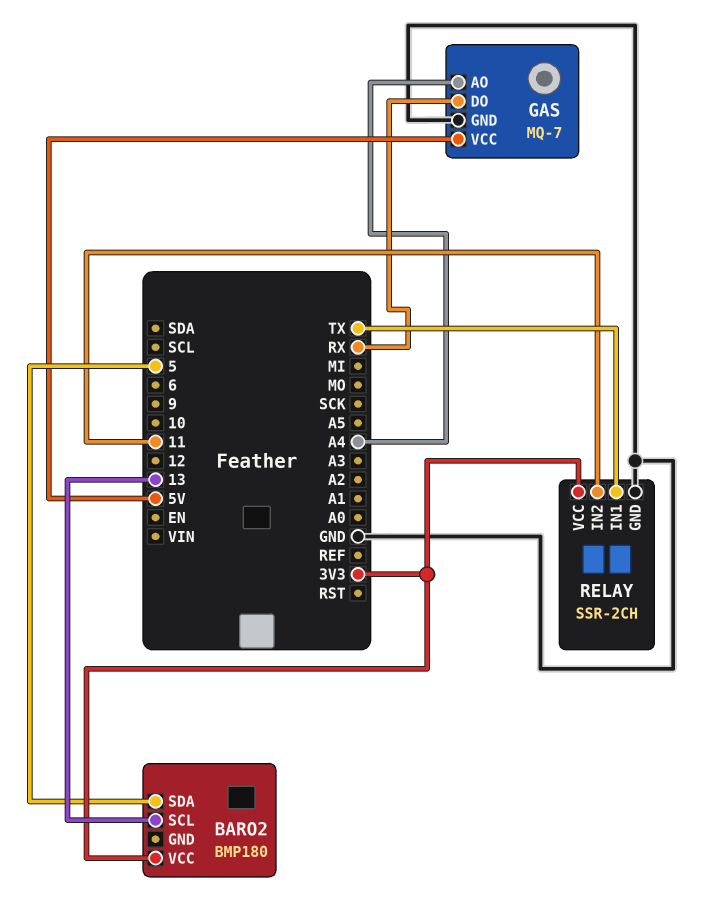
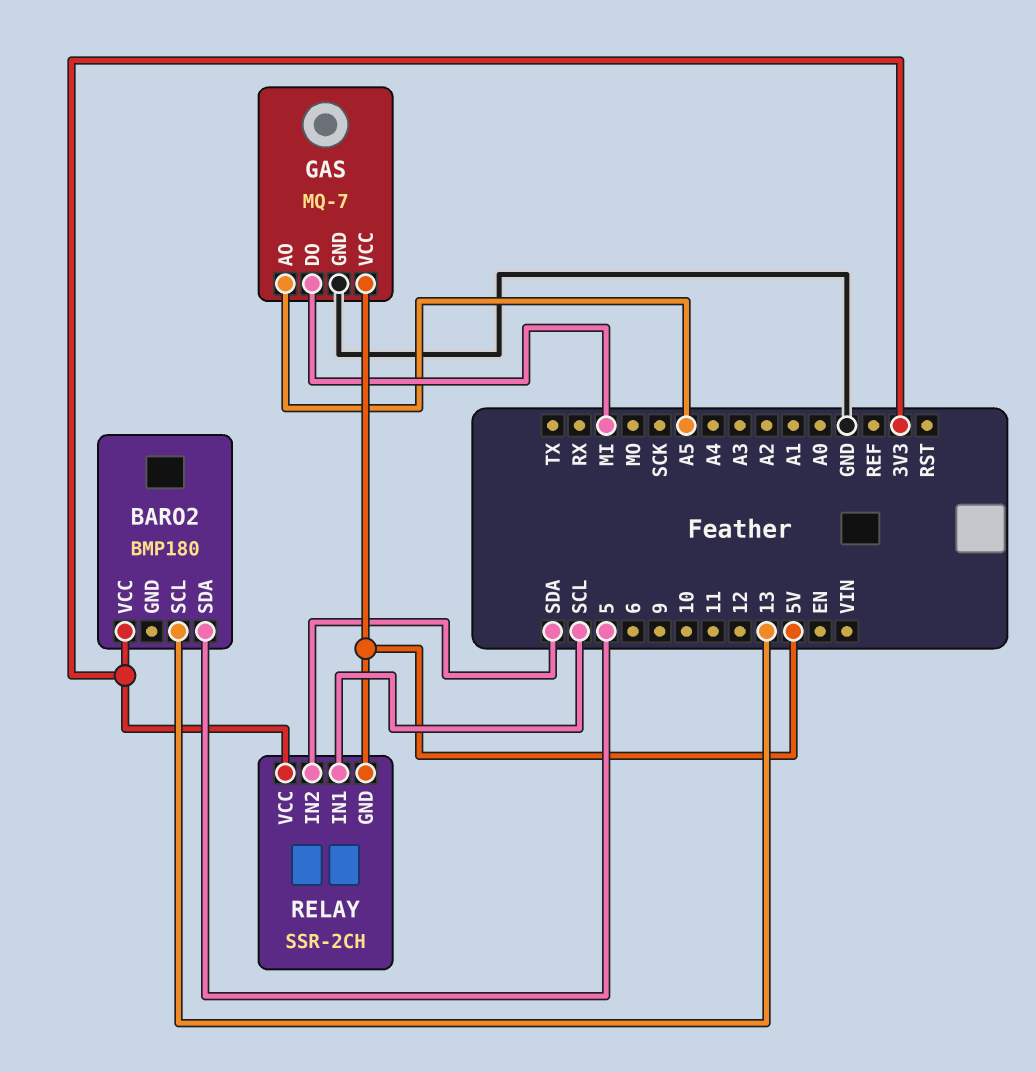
GAS pin AO: A4 -> A5
GAS pin DO: RX -> MI
RELAY pin GND: GND -> 5V
RELAY pin IN1: TX -> SCL
RELAY pin IN2: 11 -> SDA

